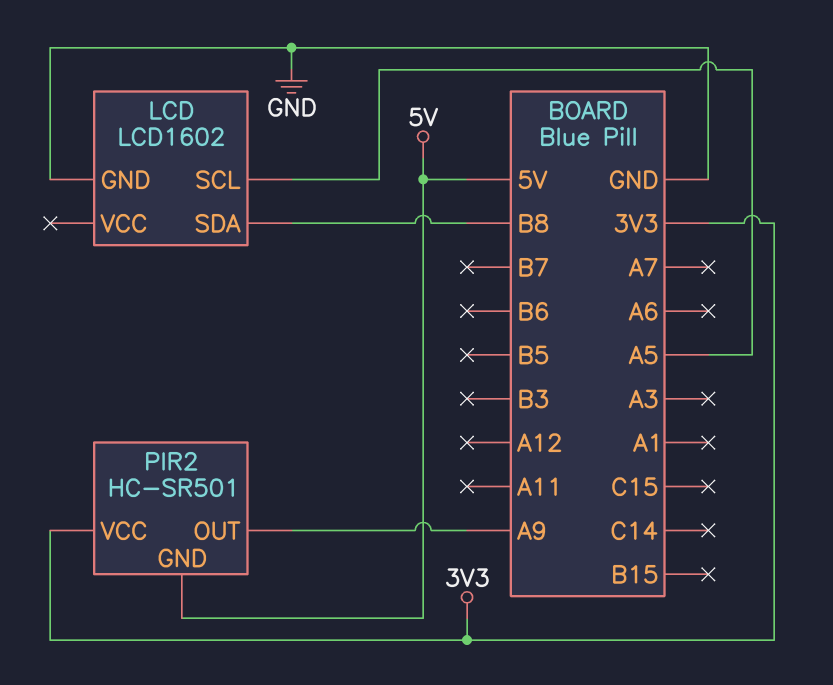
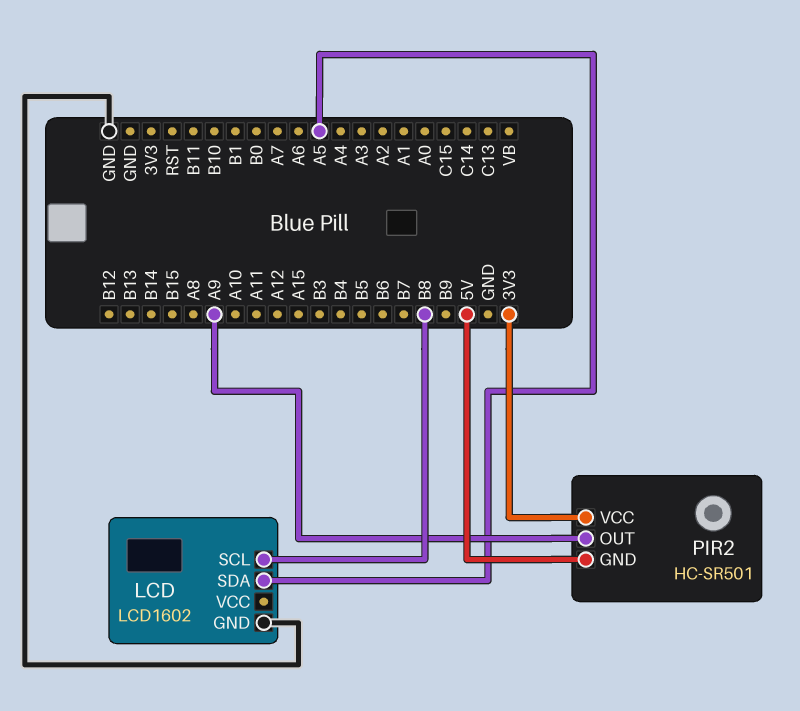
LCD pin SCL: A5 -> B8
LCD pin SDA: B8 -> A5

